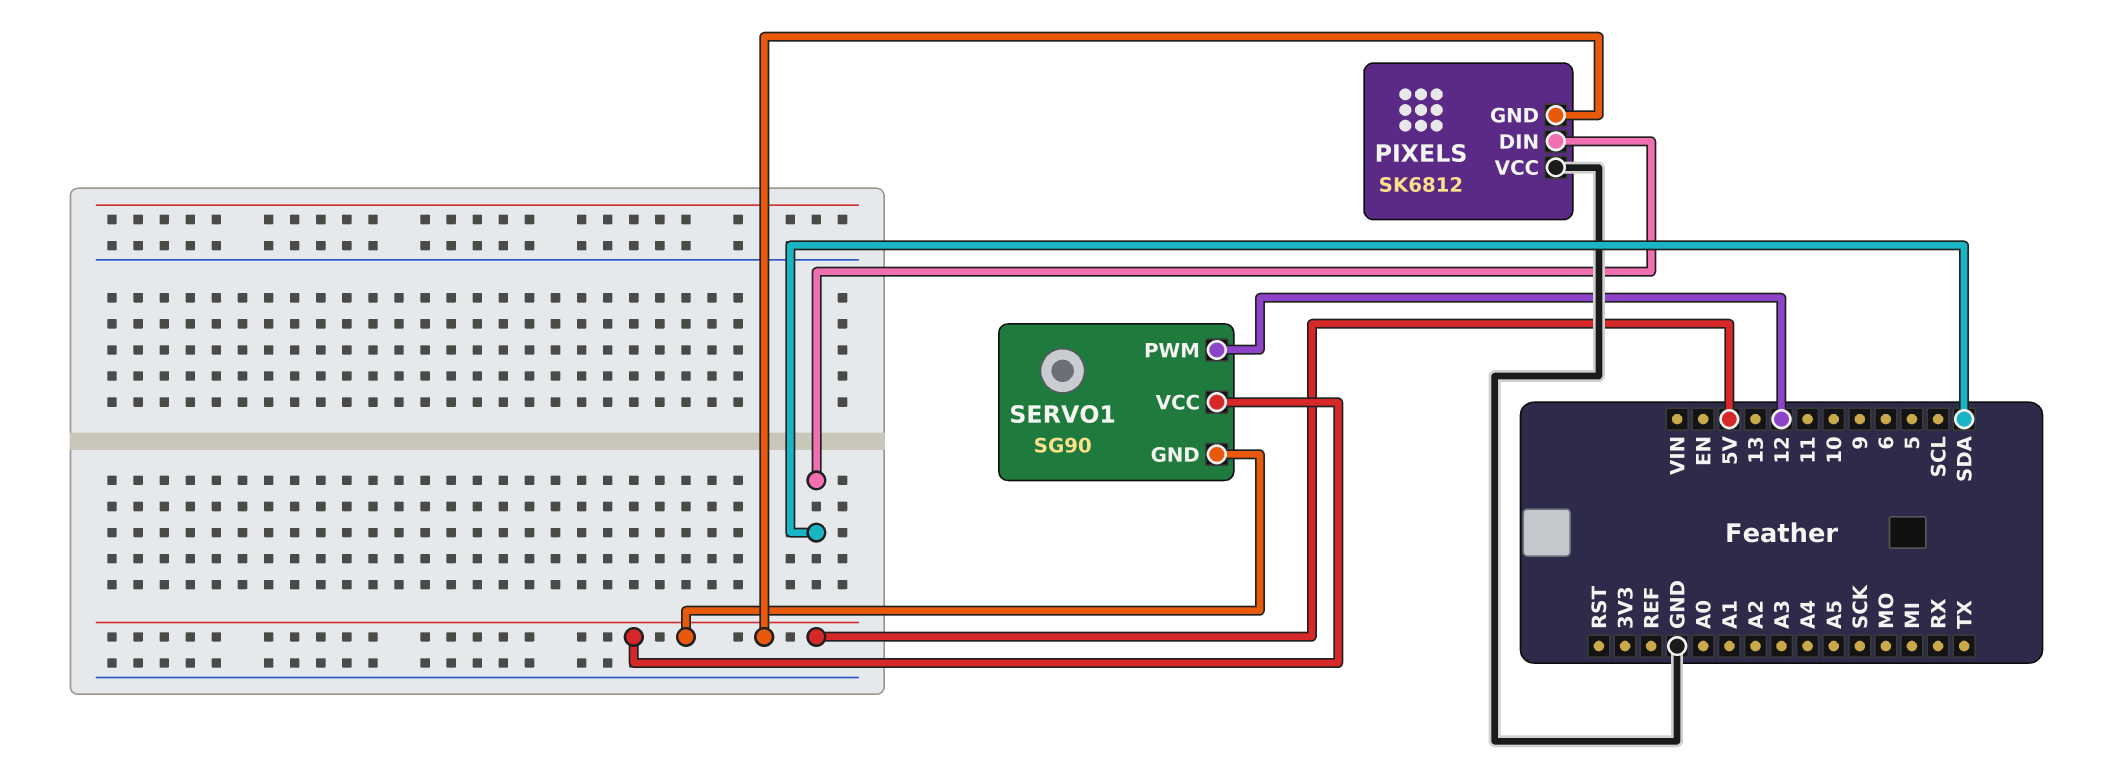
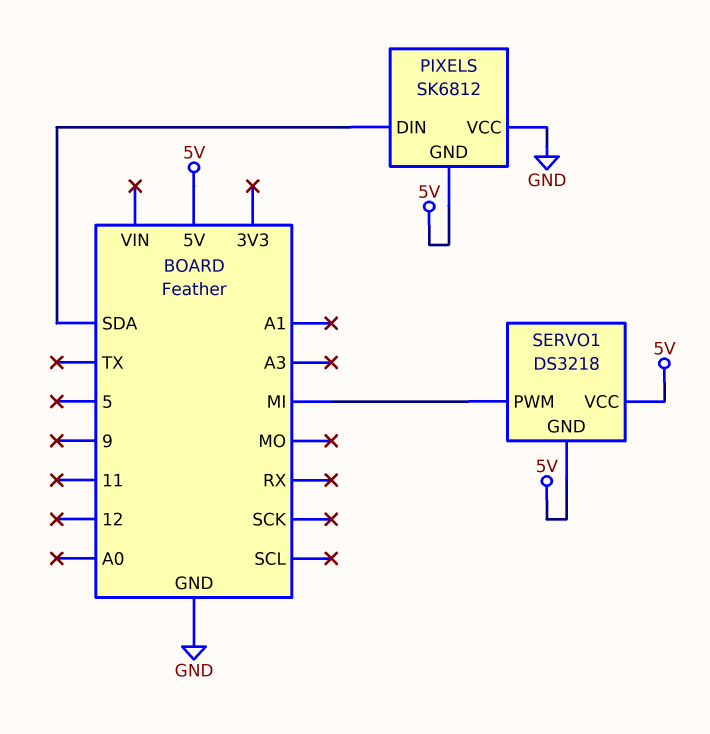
SERVO1: SG90 -> DS3218
SERVO1 pin PWM: 12 -> MI

